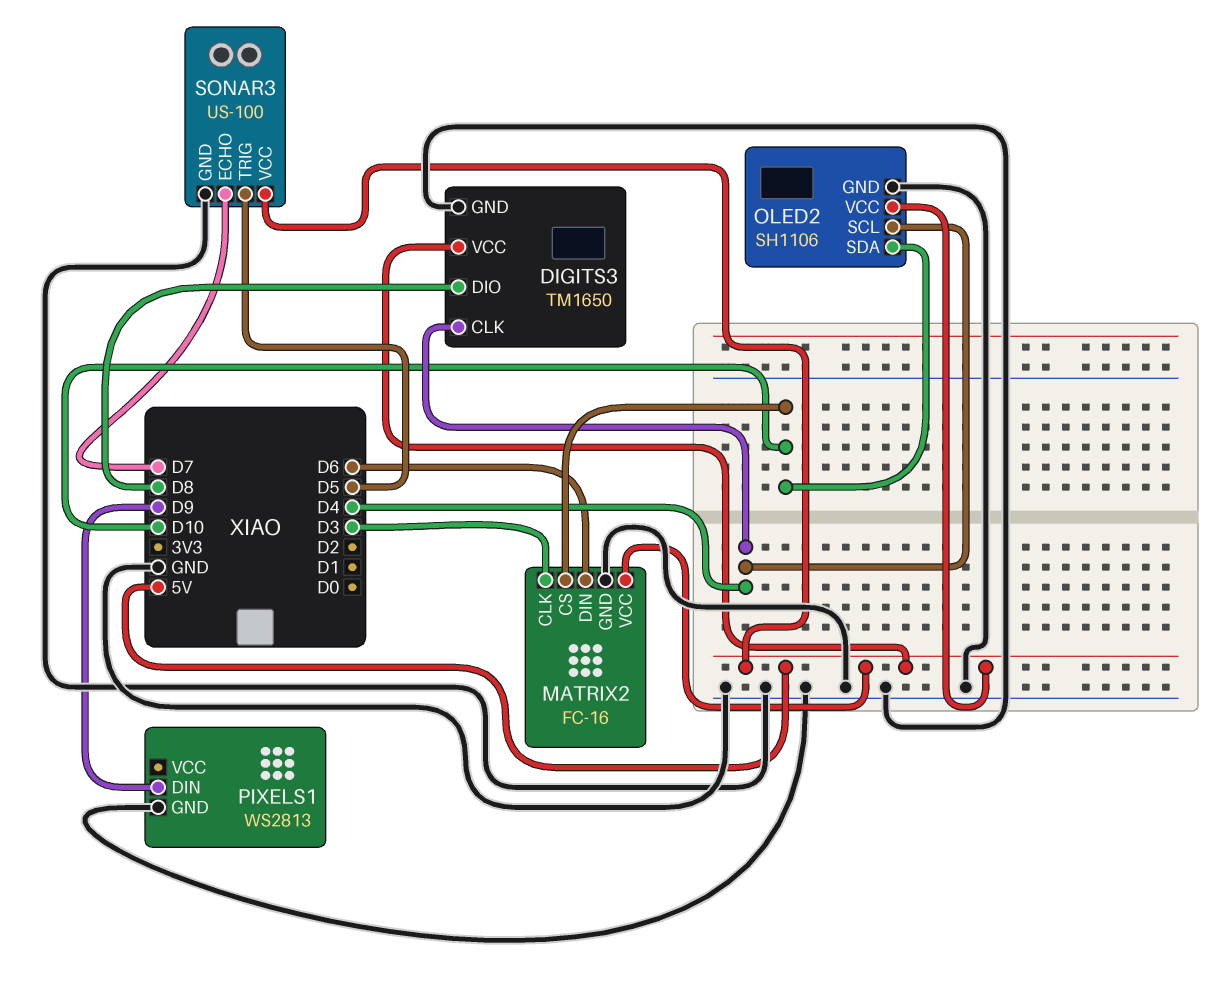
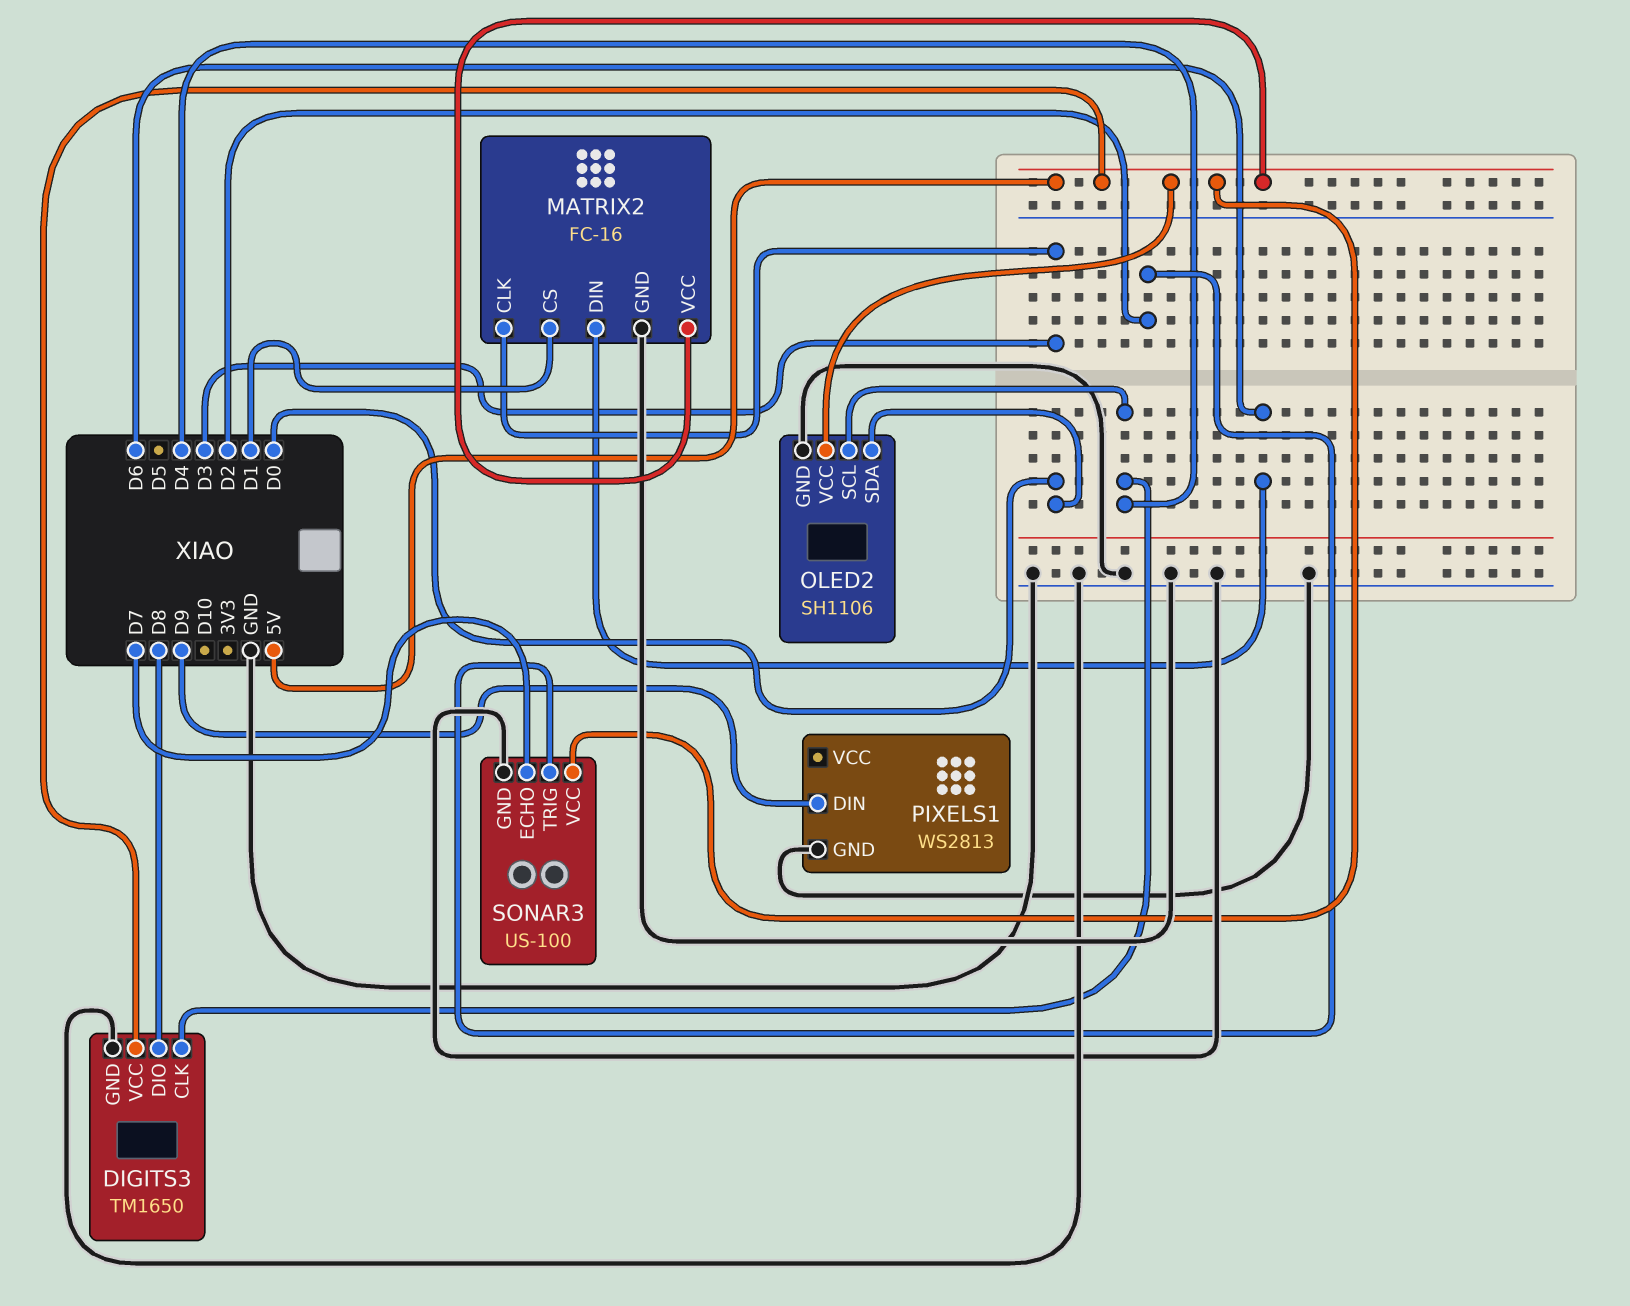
MATRIX2 pin CS: D10 -> D1
OLED2 pin SDA: D10 -> D0
SONAR3 pin TRIG: D5 -> D2

